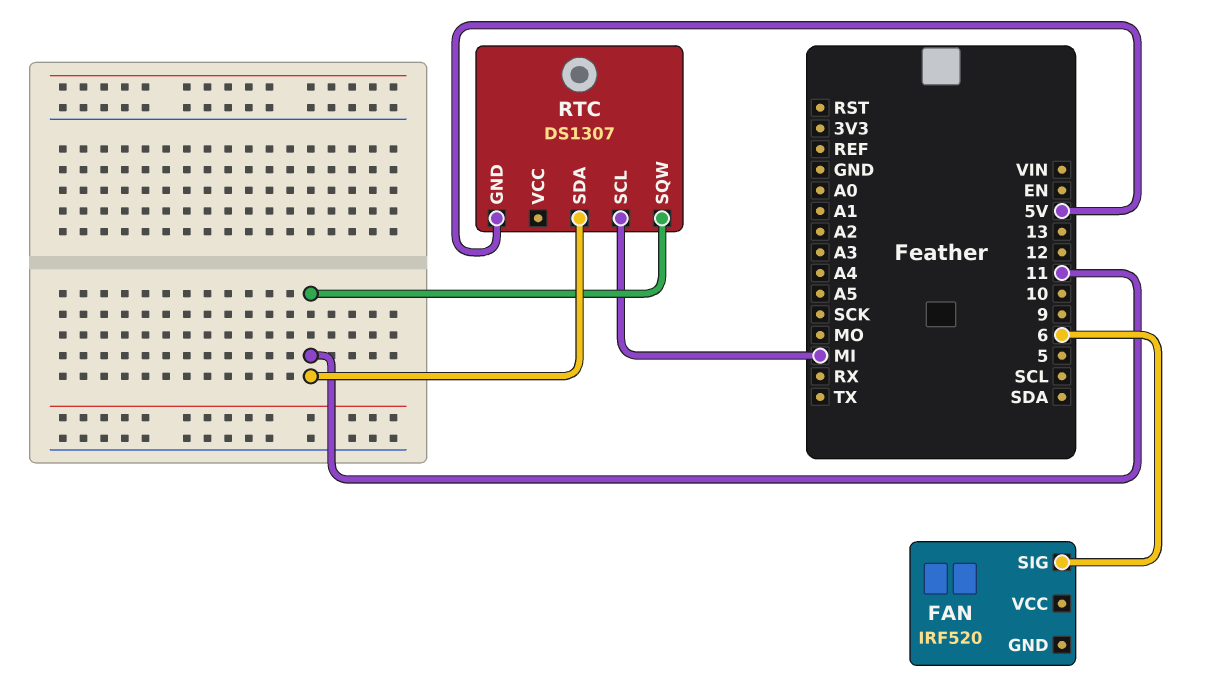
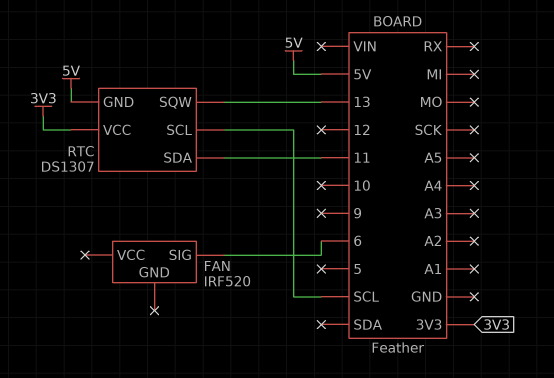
RTC pin SCL: MI -> SCL
RTC pin SQW: 11 -> 13
RTC pin VCC: none -> 3V3

